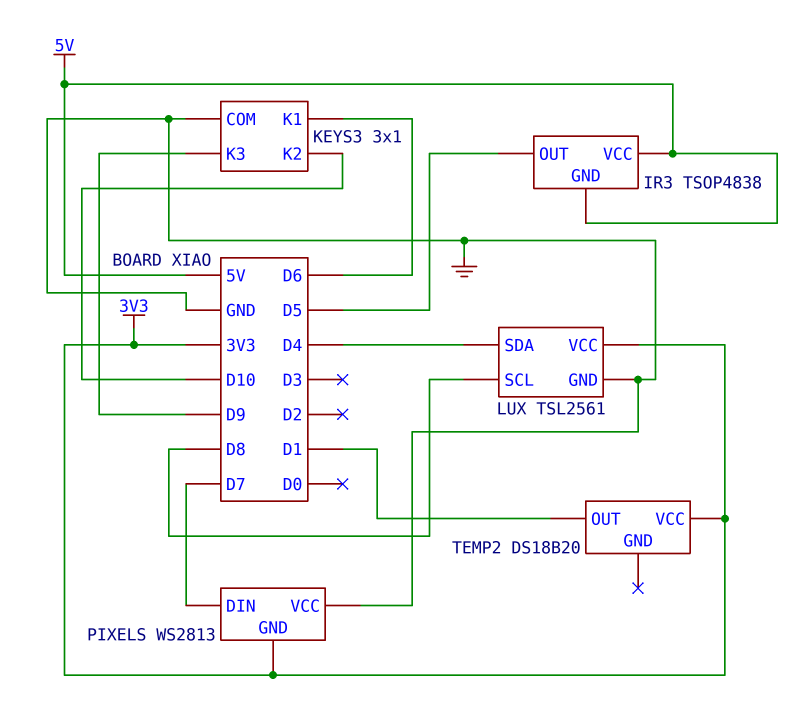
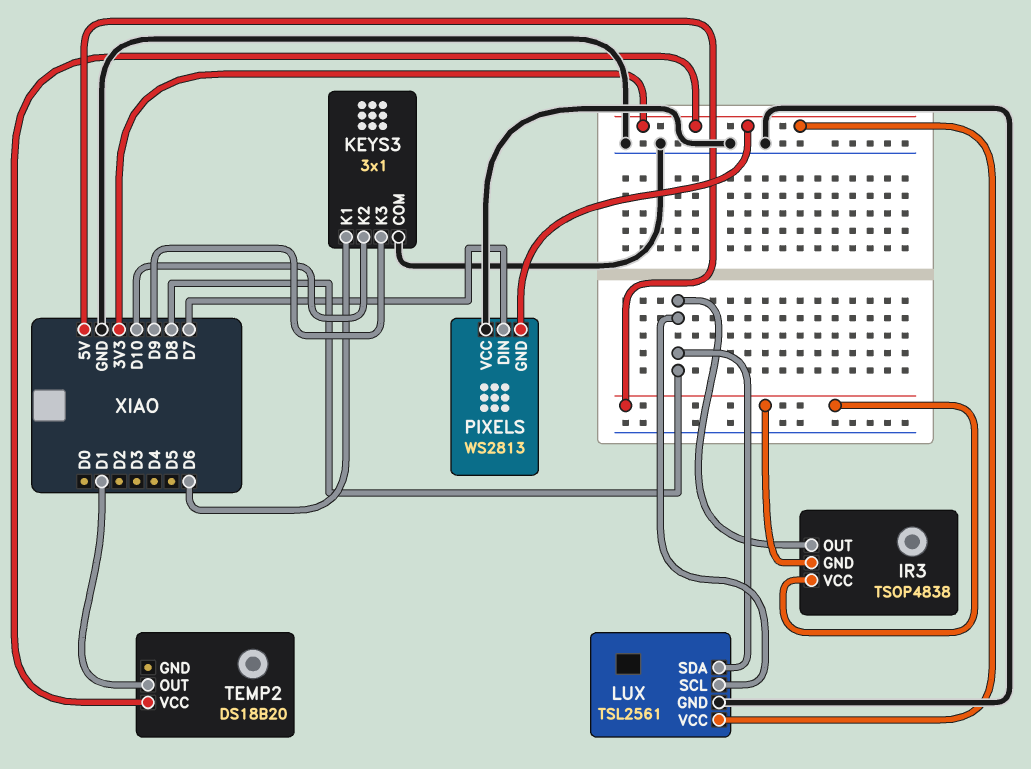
IR3 pin OUT: D5 -> D8
LUX pin SDA: D4 -> D8

